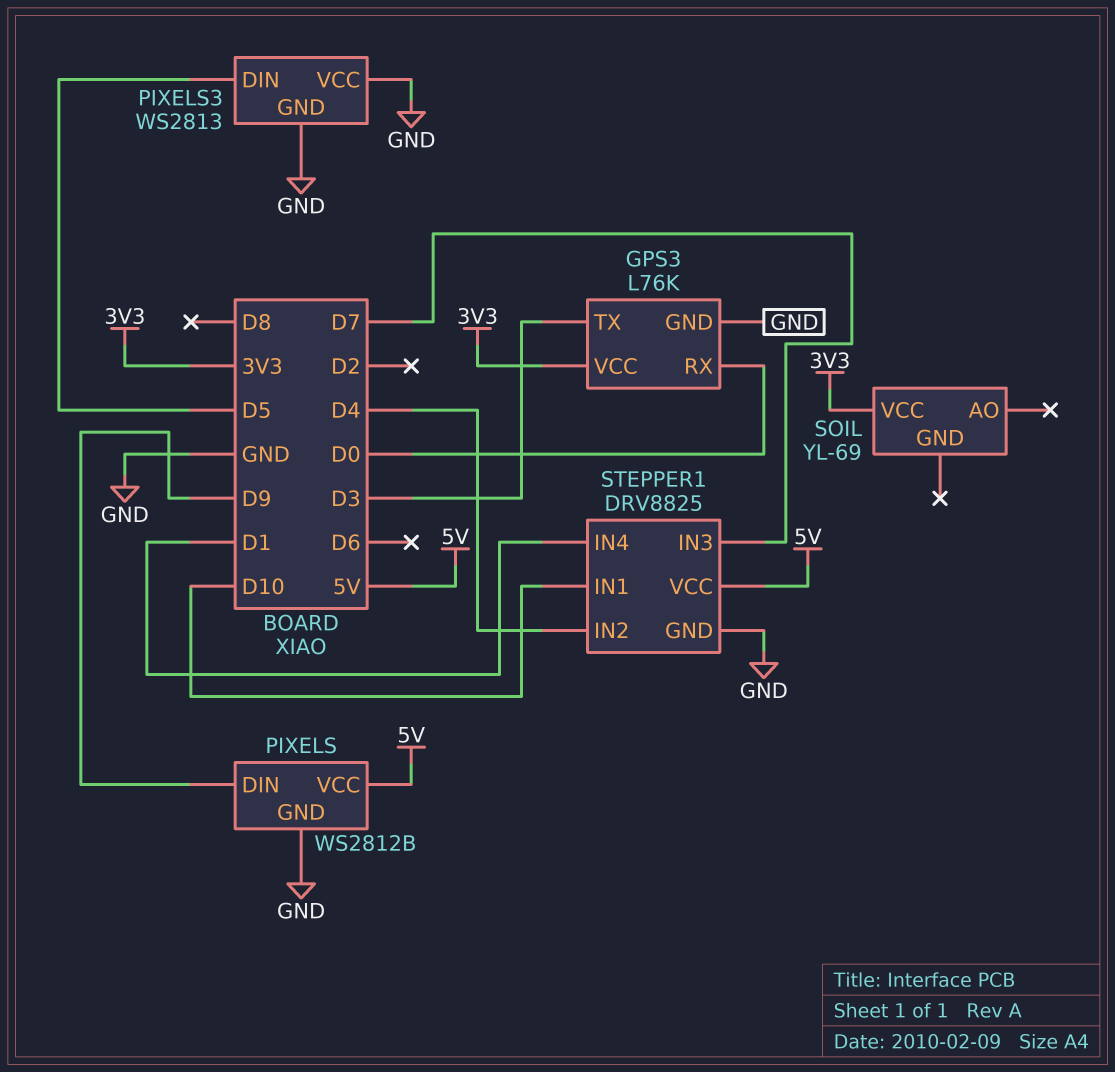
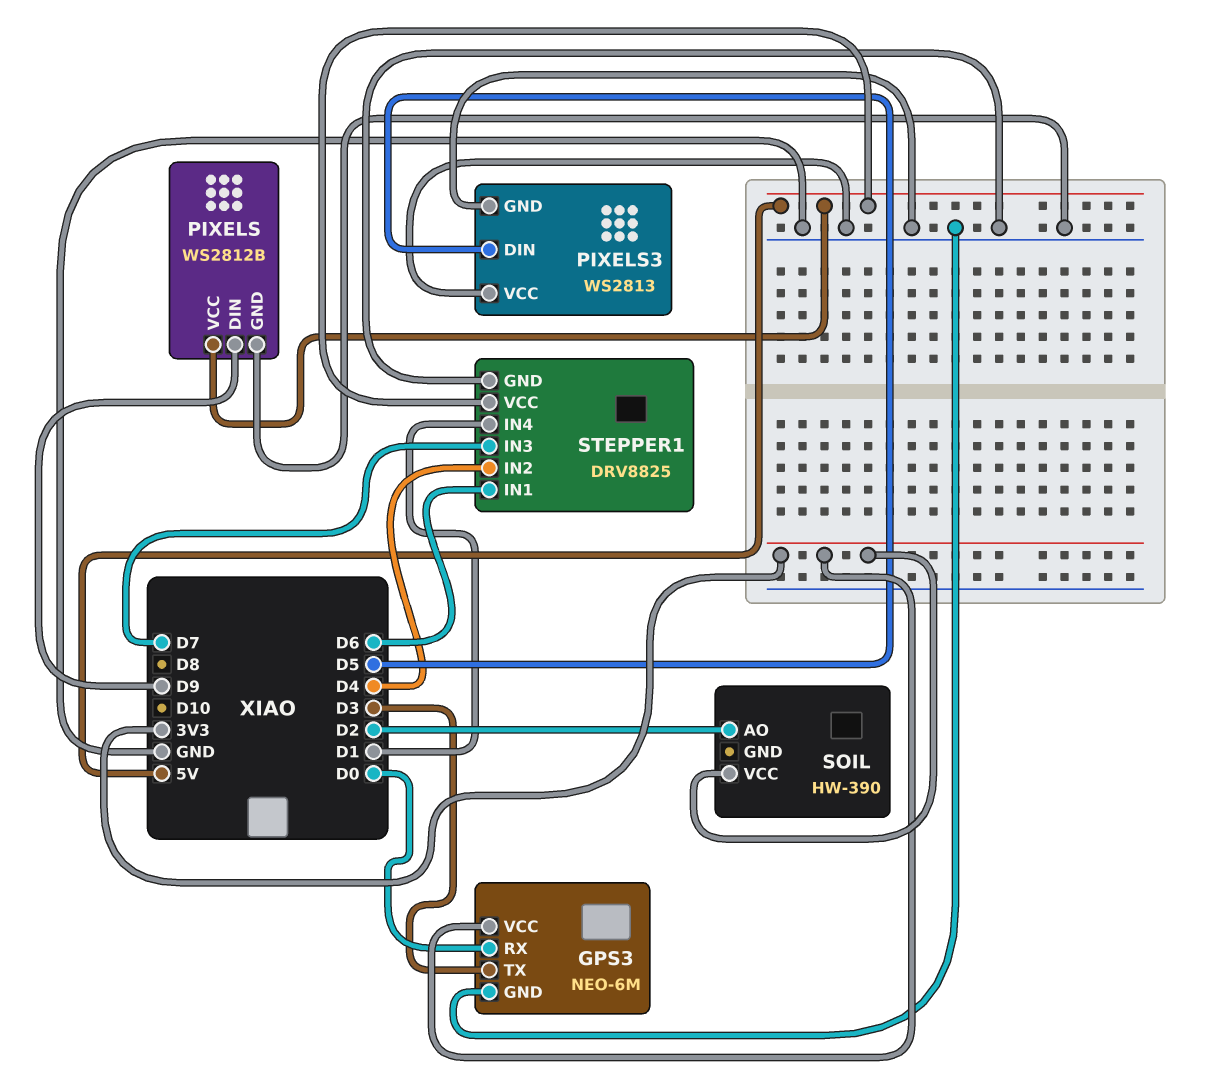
GPS3: L76K -> NEO-6M
SOIL: YL-69 -> HW-390
SOIL pin AO: none -> D2
STEPPER1 pin IN1: D10 -> D6

